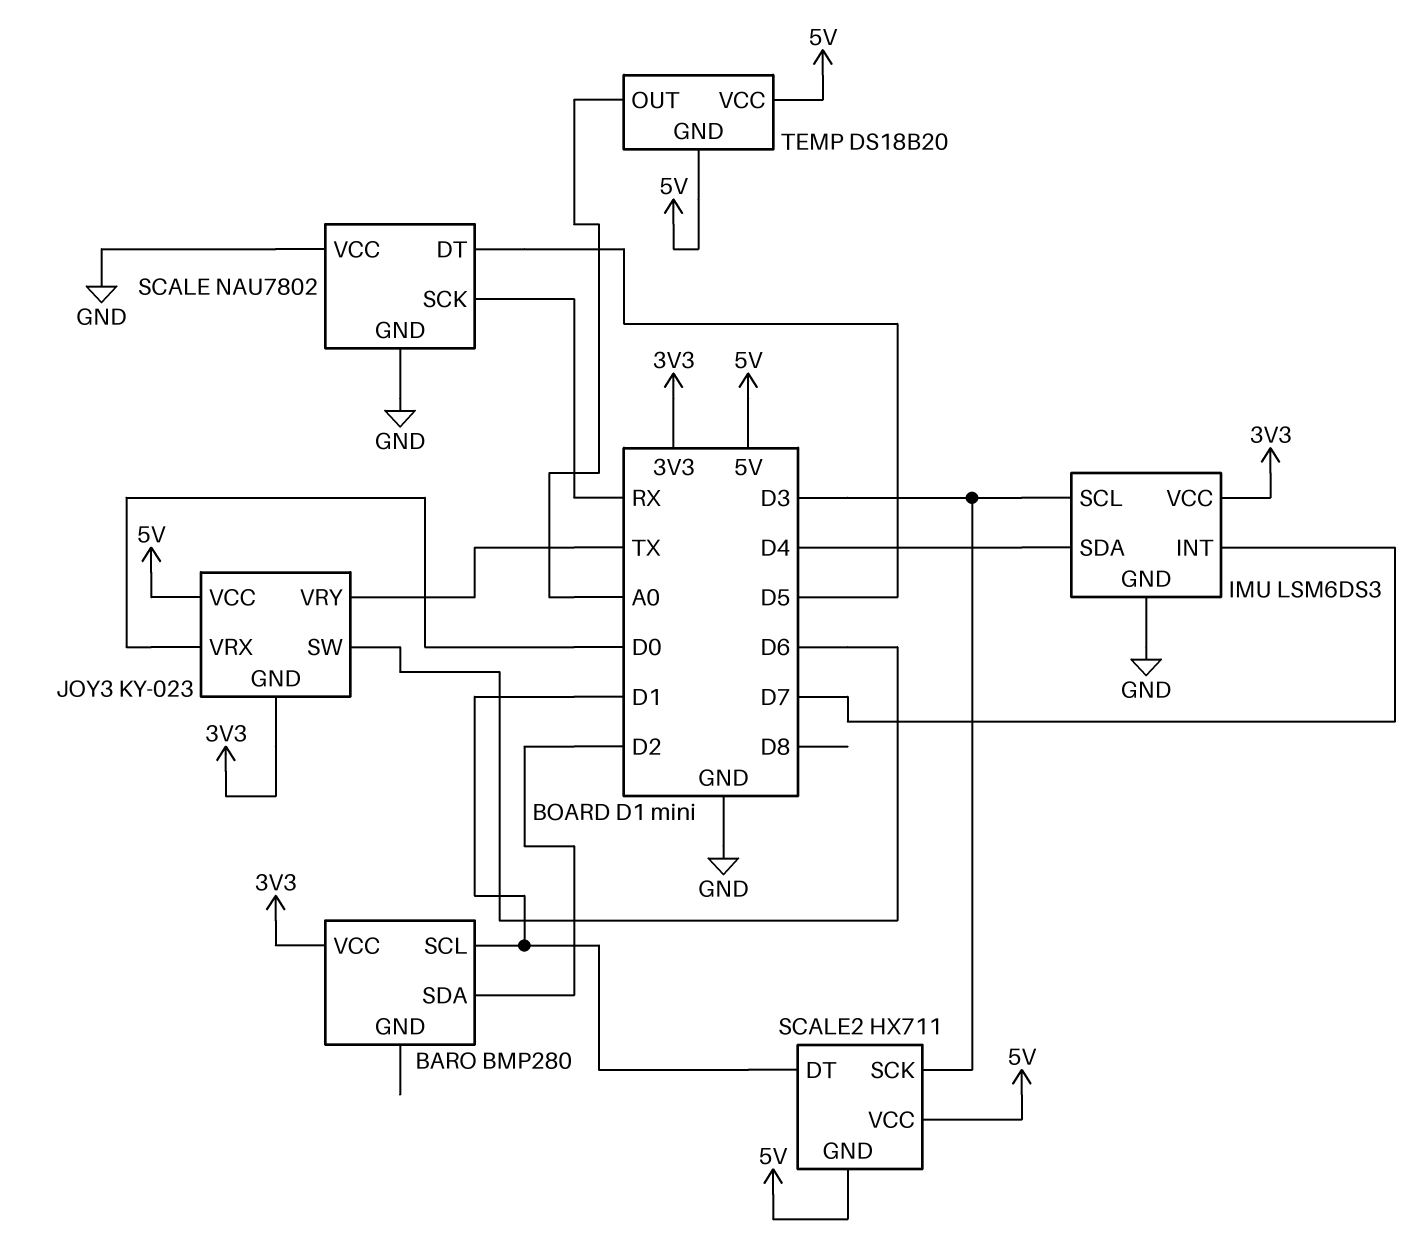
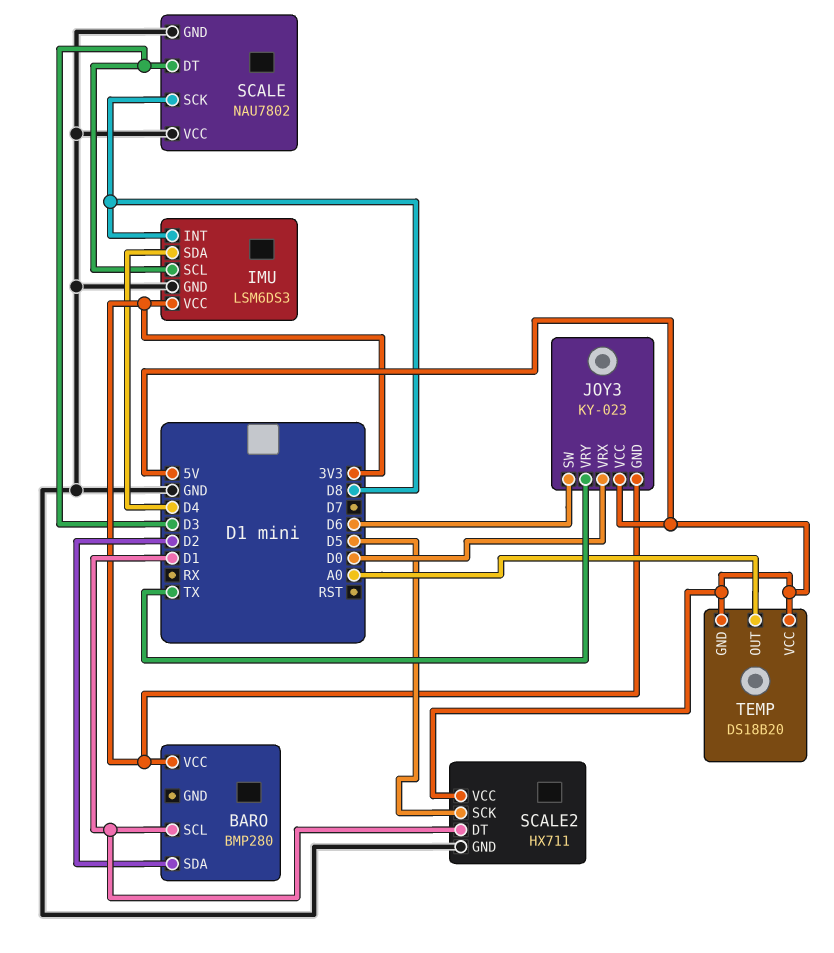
IMU pin INT: D7 -> D8
SCALE pin DT: D5 -> D3
SCALE pin SCK: RX -> D8
SCALE2 pin GND: 5V -> GND
SCALE2 pin SCK: D3 -> D5

